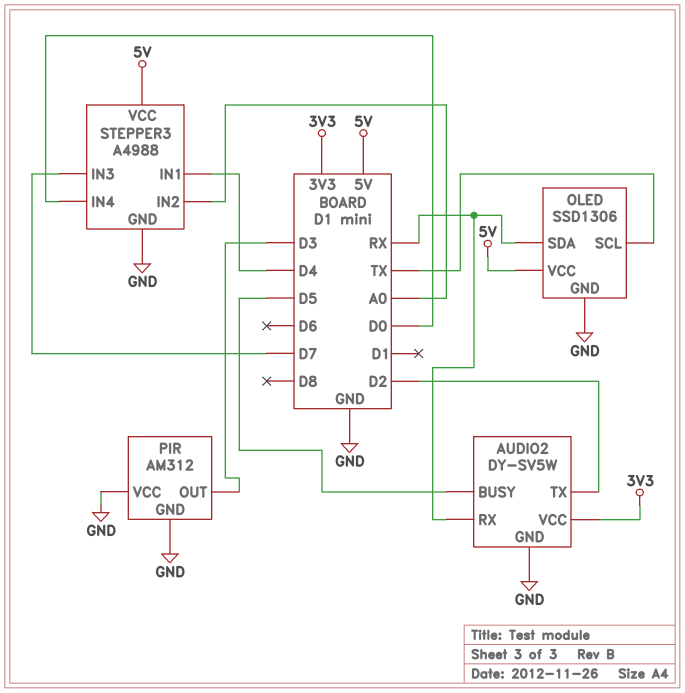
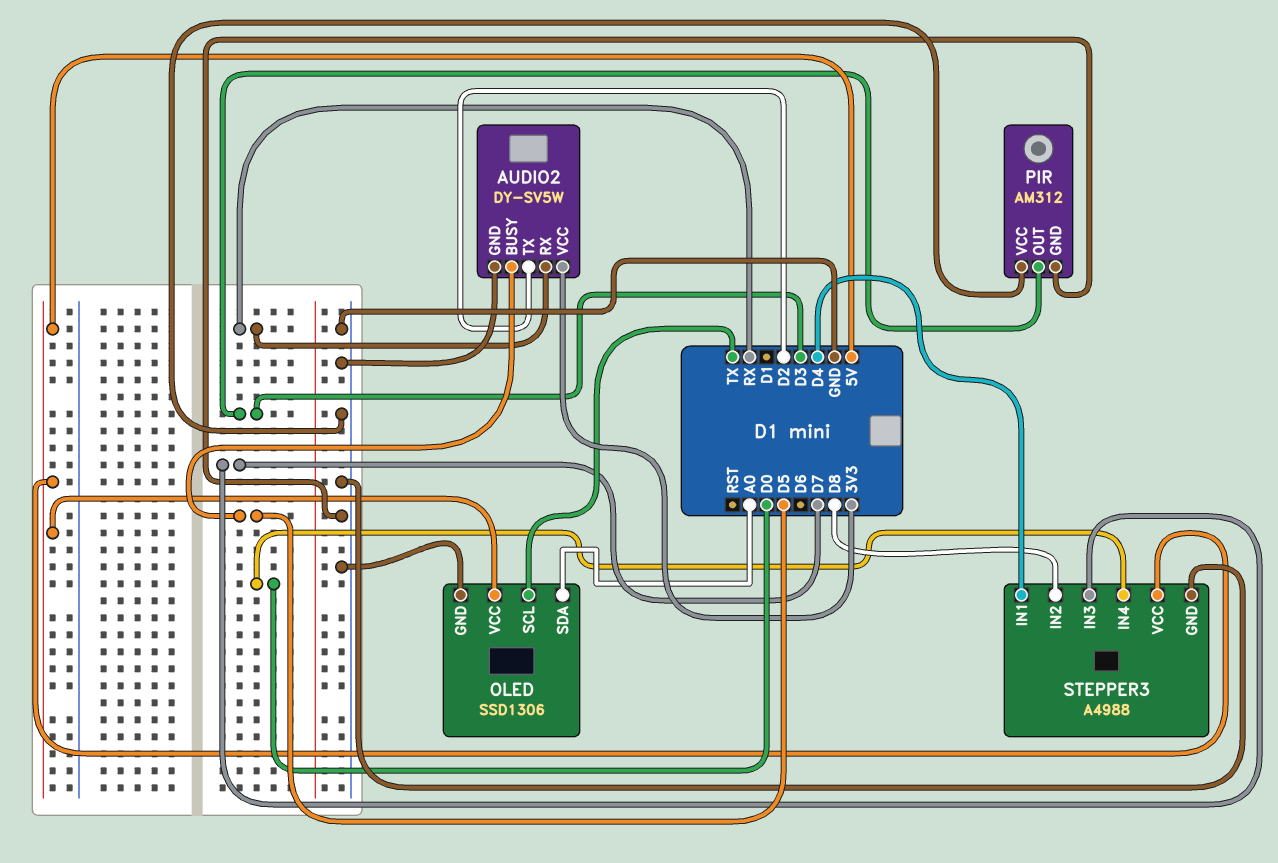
OLED pin SDA: RX -> A0
STEPPER3 pin IN2: A0 -> D8

